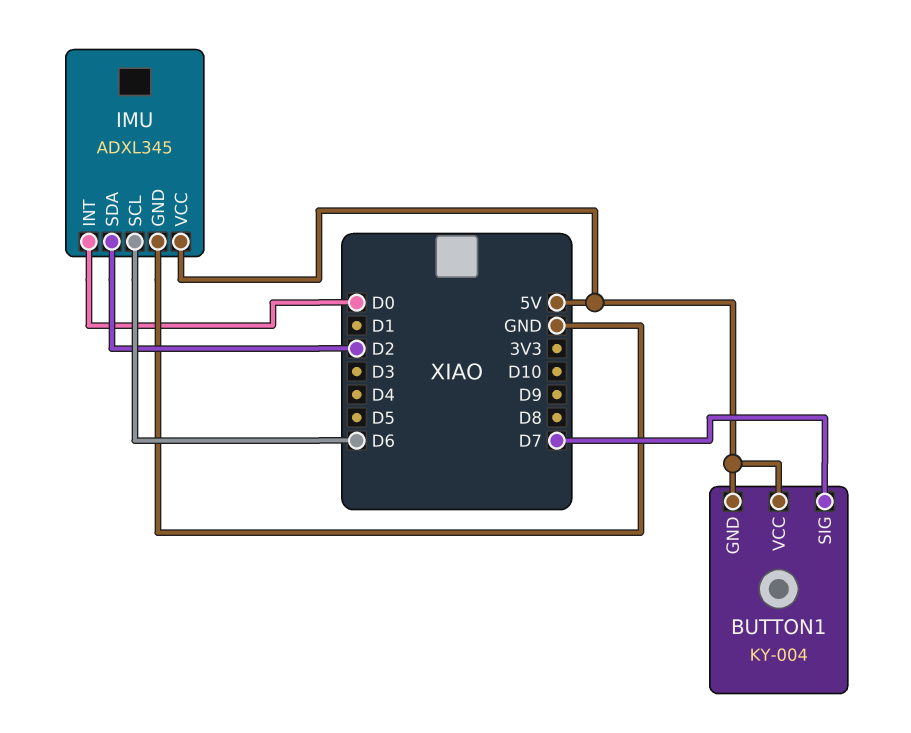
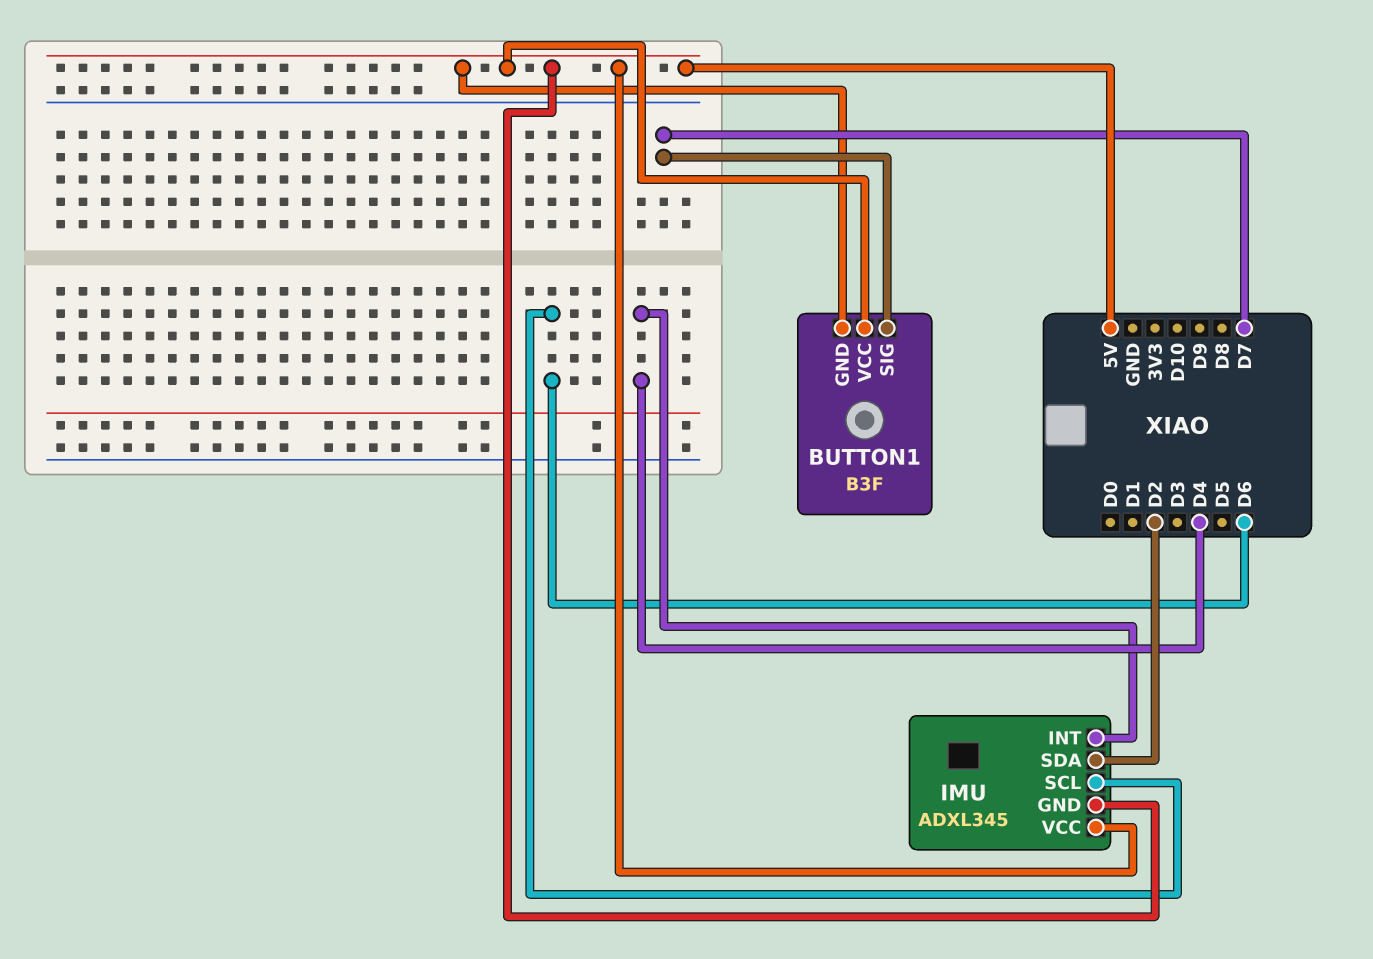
BUTTON1: KY-004 -> B3F
IMU pin GND: GND -> 5V
IMU pin INT: D0 -> D4

